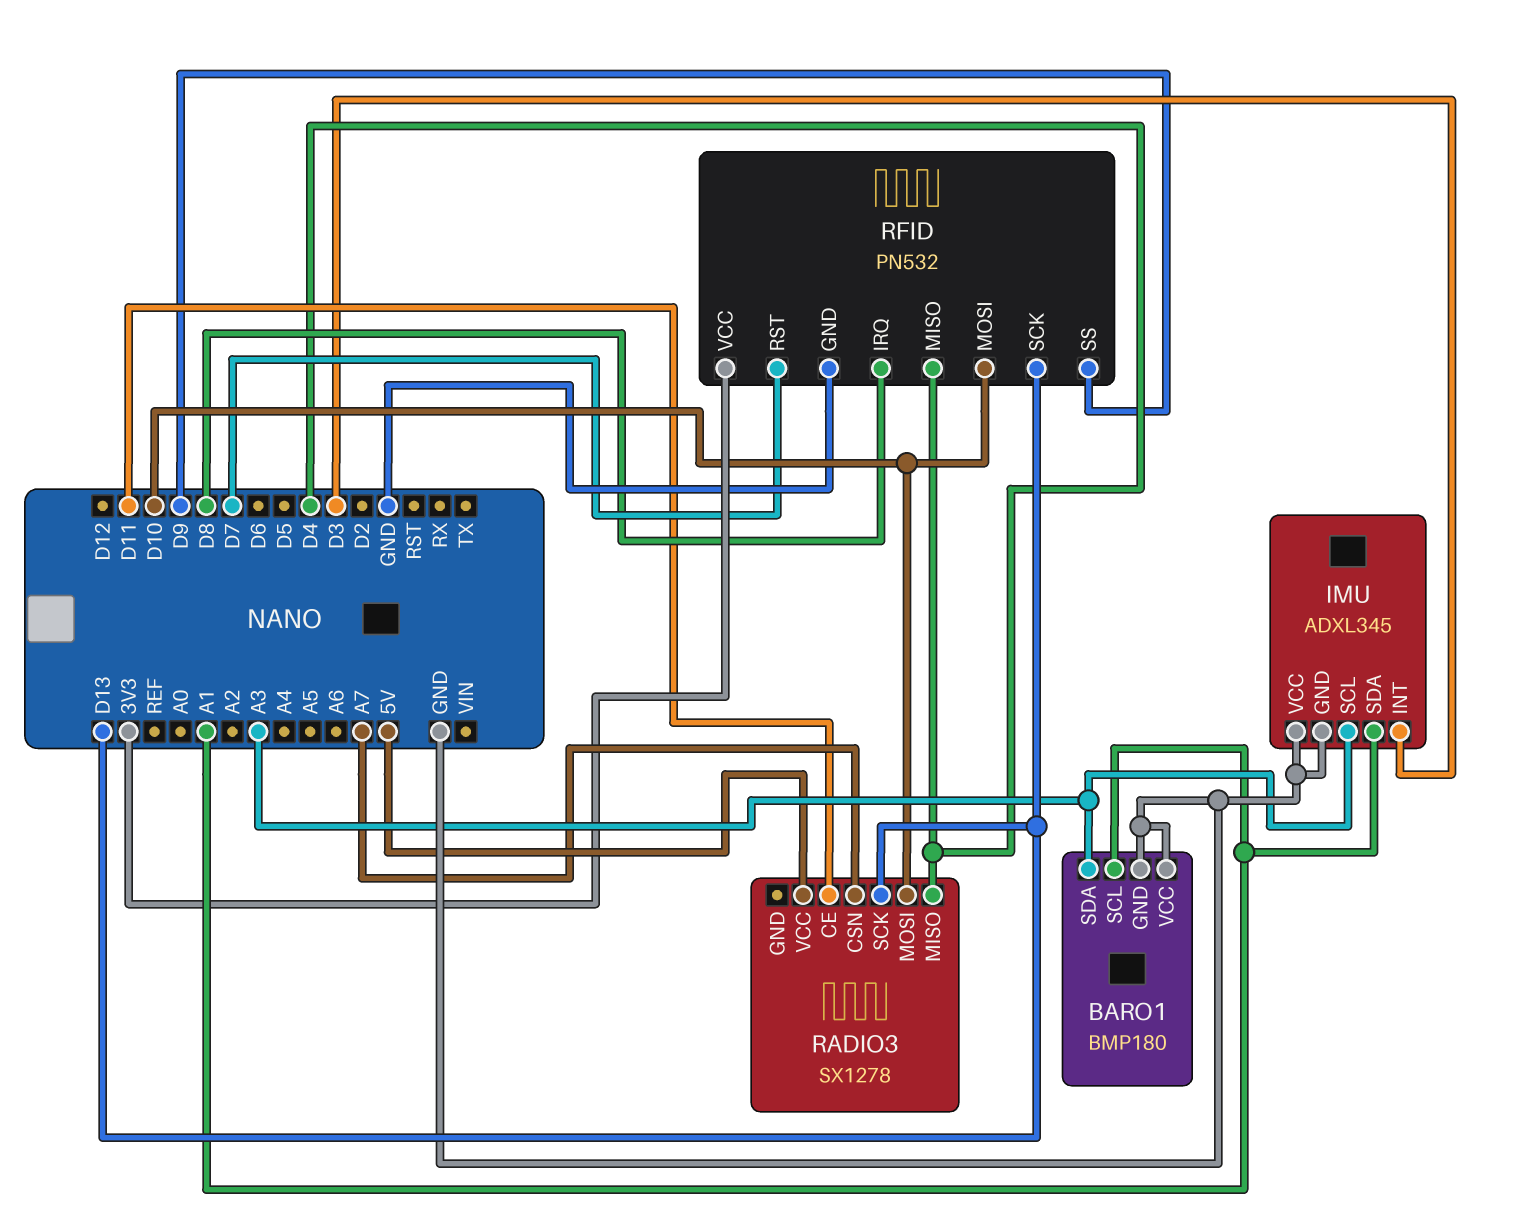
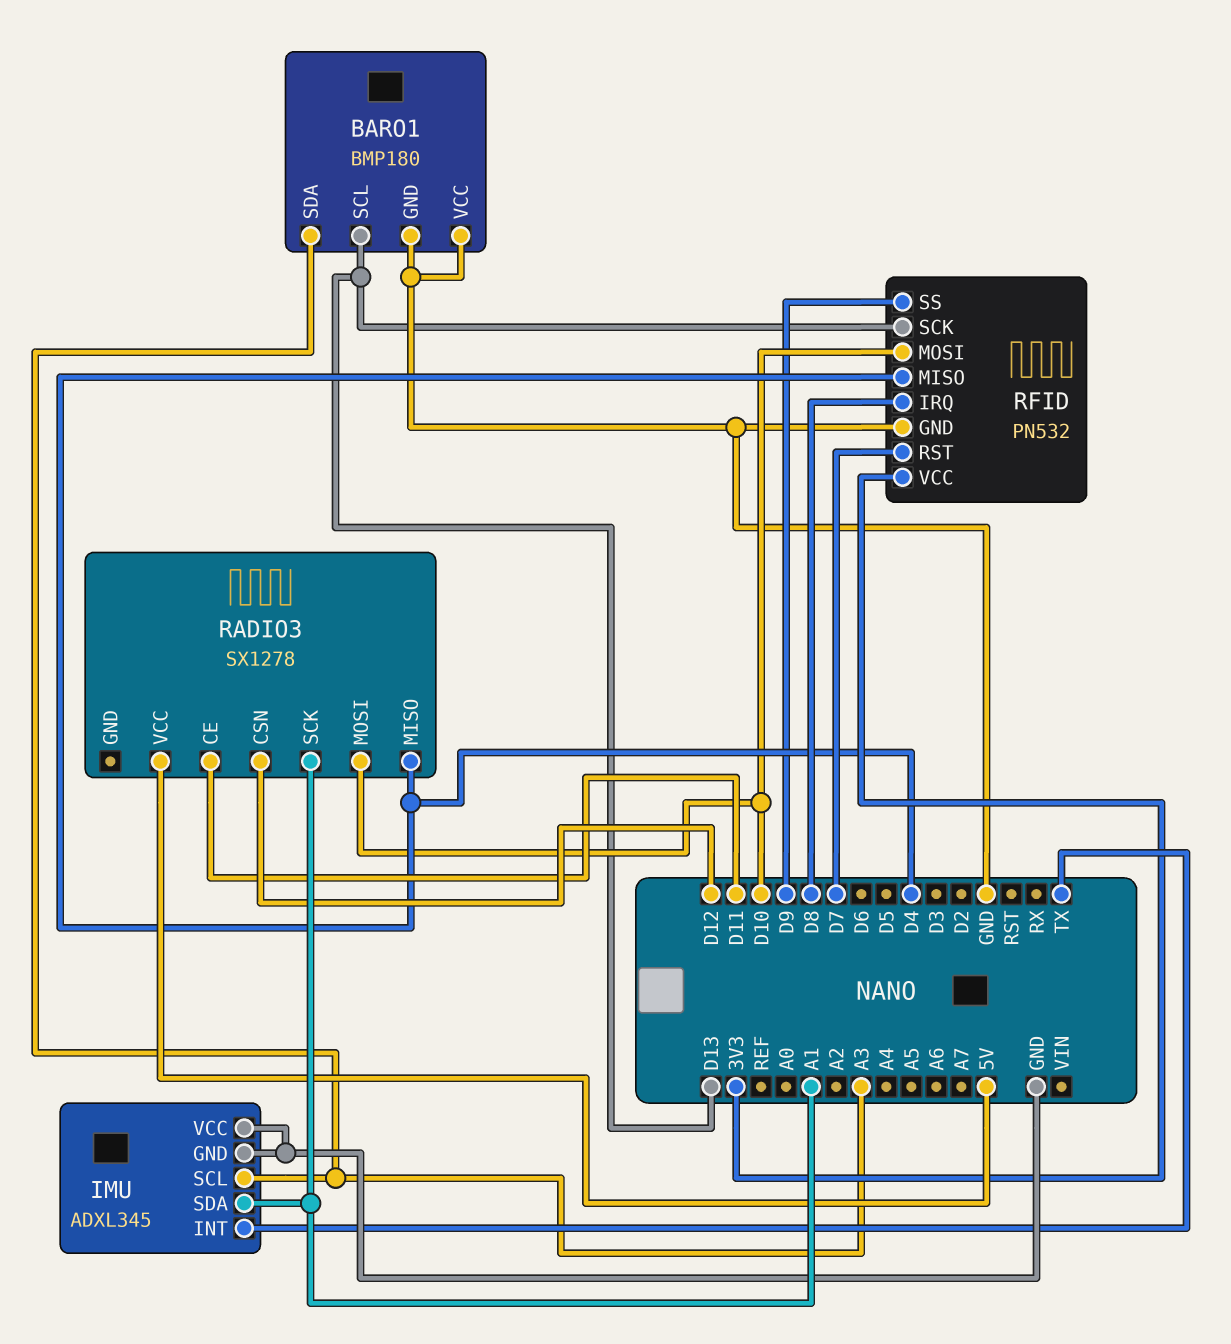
BARO1 pin SCL: A1 -> D13
IMU pin INT: D3 -> TX
RADIO3 pin CSN: A7 -> D12
RADIO3 pin SCK: D13 -> A1

